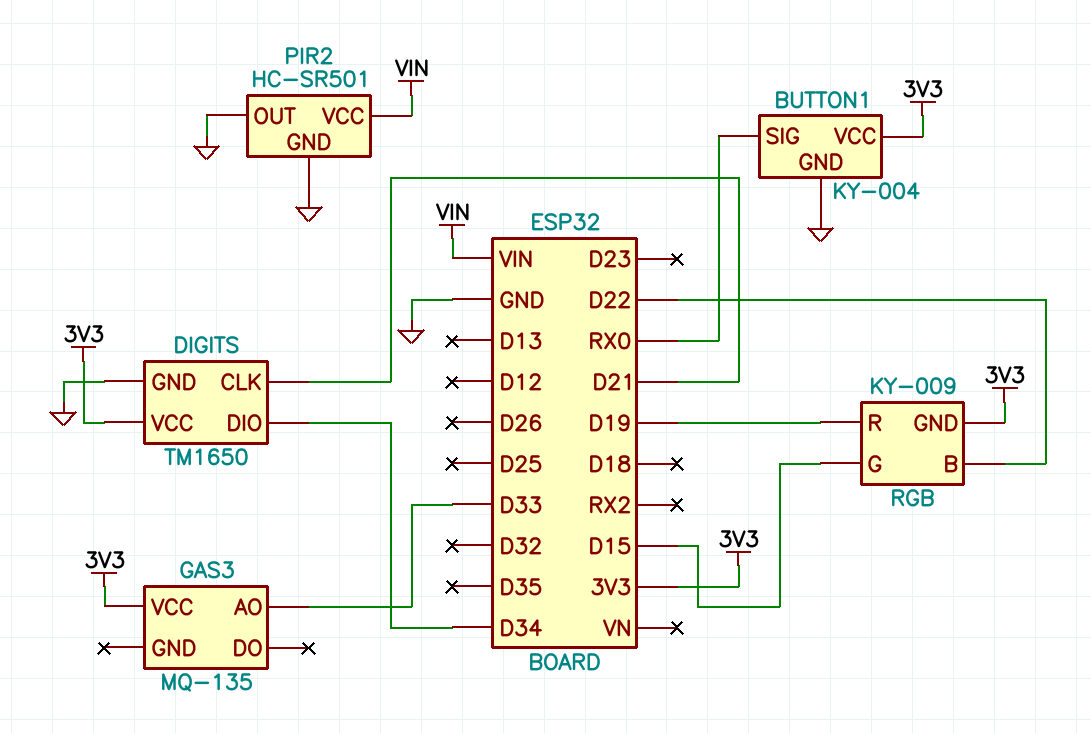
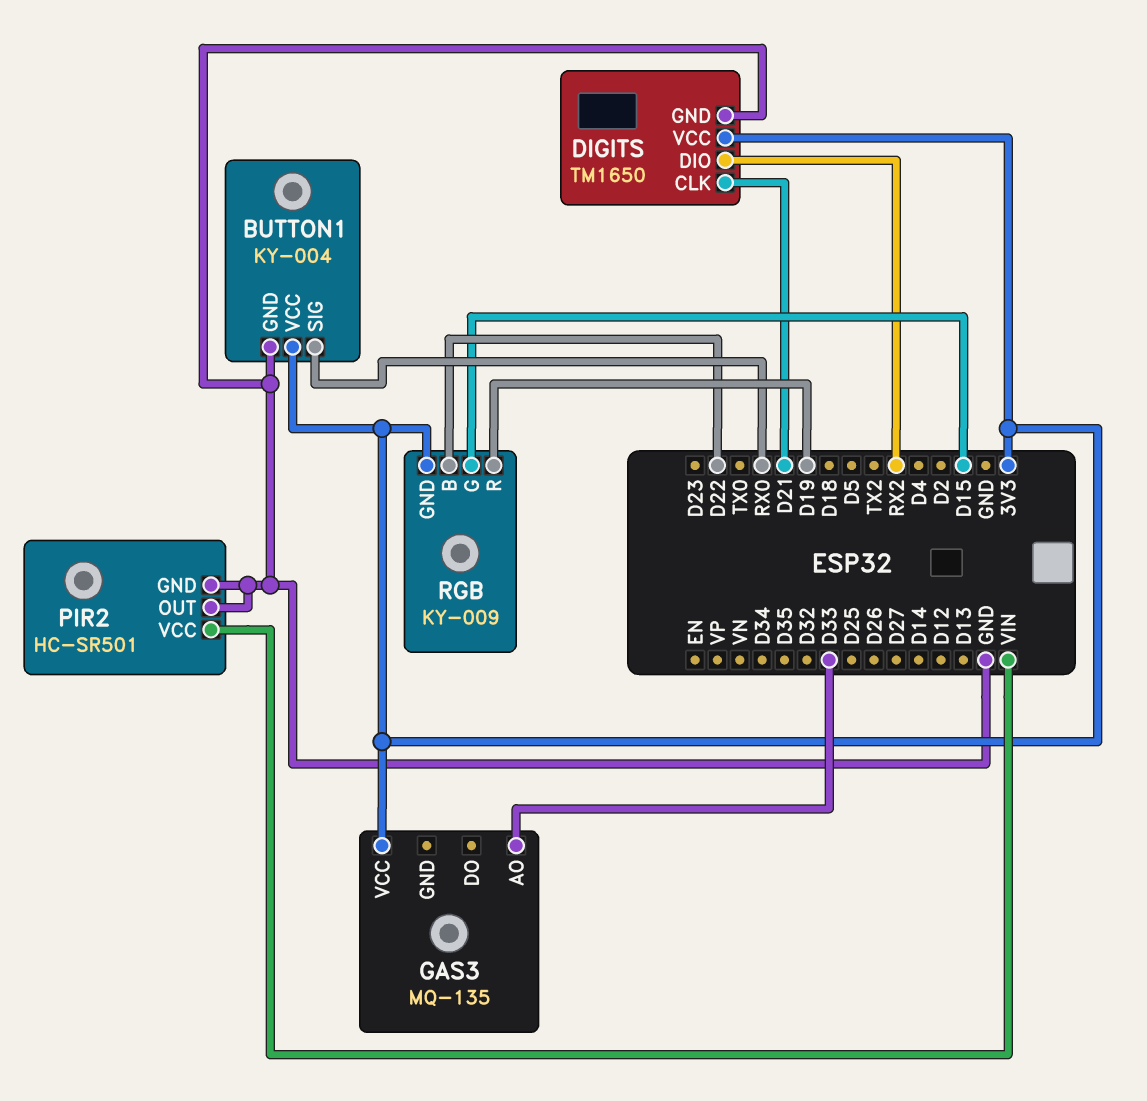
DIGITS pin DIO: D34 -> RX2

